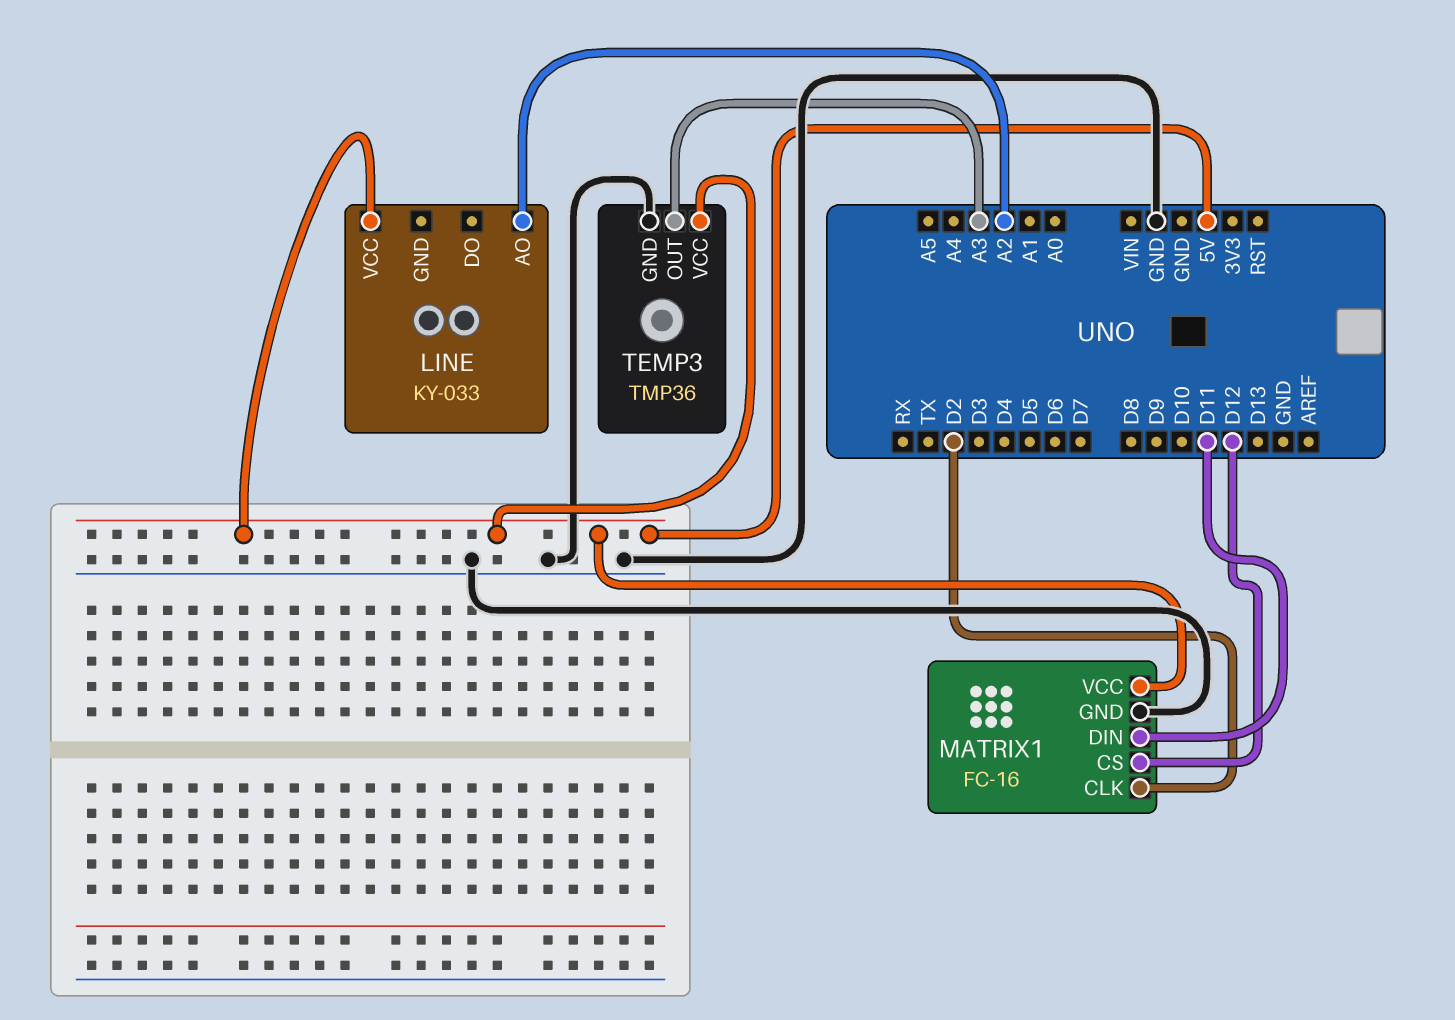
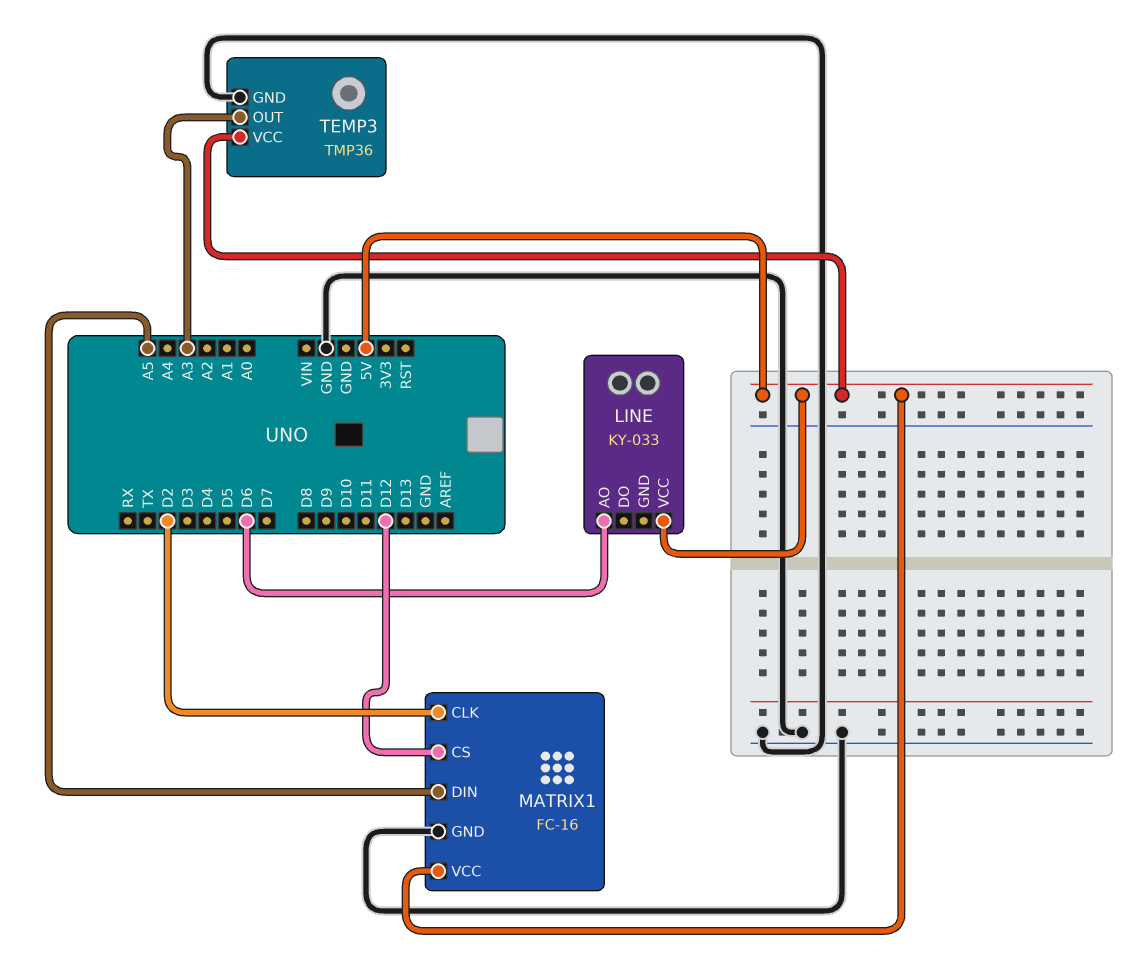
LINE pin AO: A2 -> D6
MATRIX1 pin DIN: D11 -> A5

